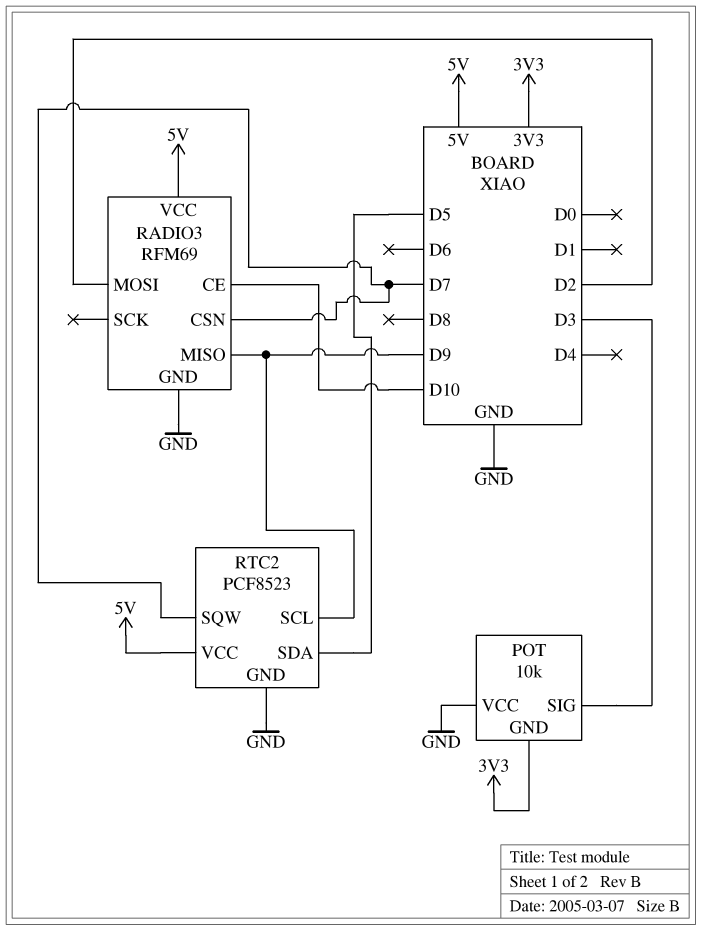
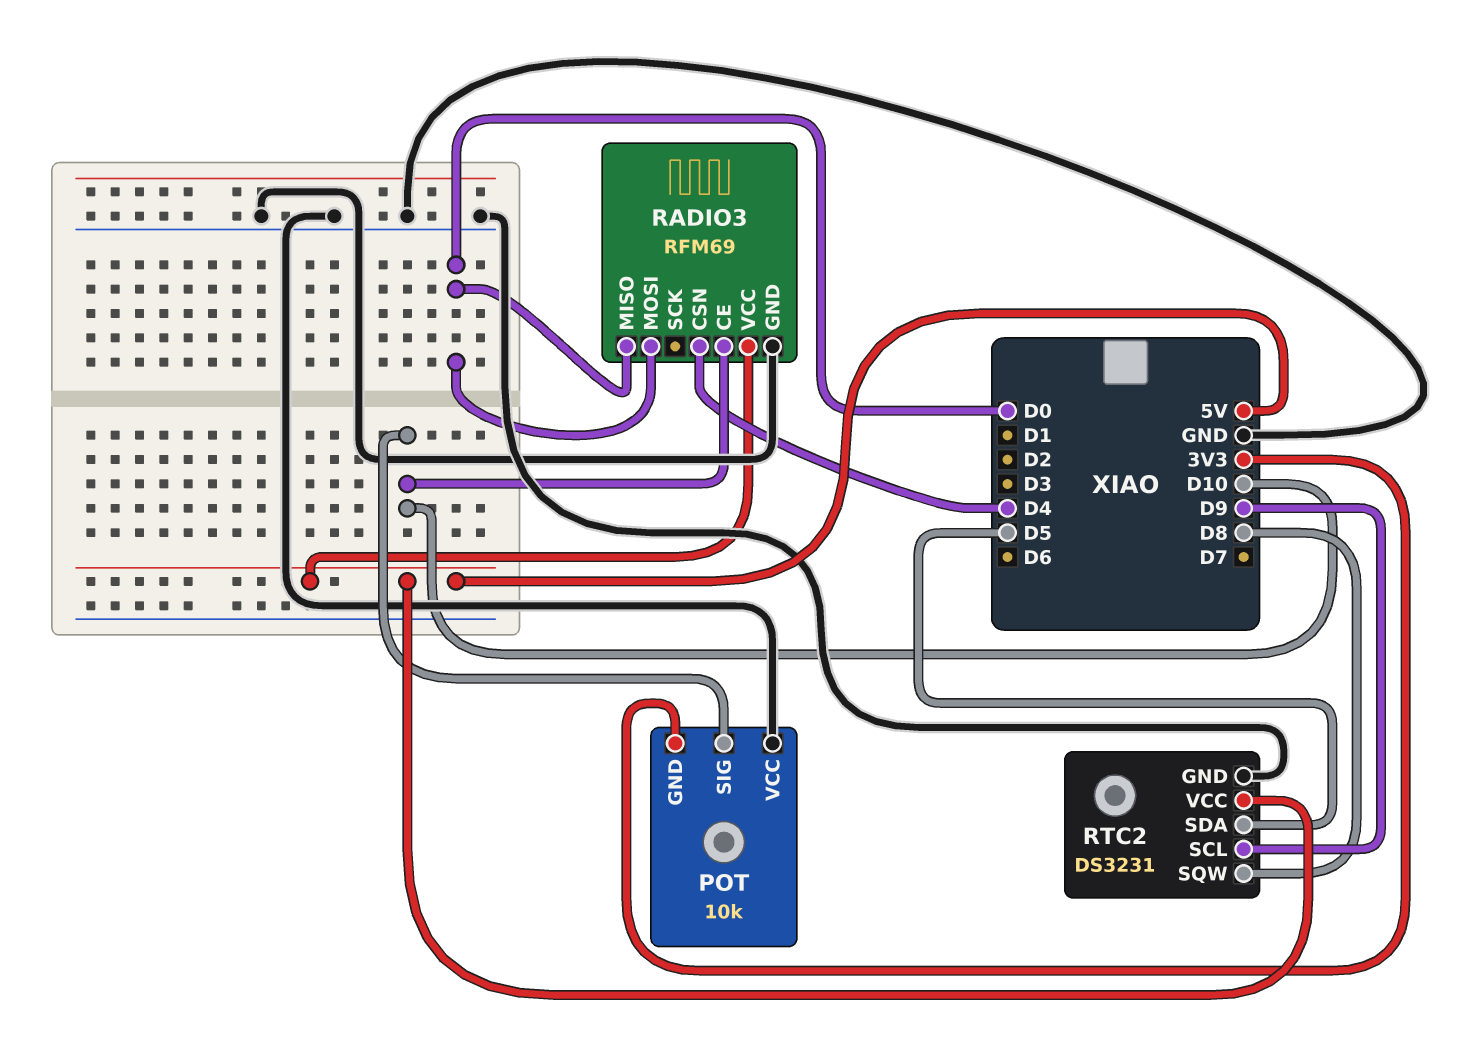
POT pin SIG: D3 -> D10
RADIO3 pin CSN: D7 -> D4
RADIO3 pin MISO: D9 -> D0
RADIO3 pin MOSI: D2 -> D0
RTC2: PCF8523 -> DS3231
RTC2 pin SQW: D7 -> D8

